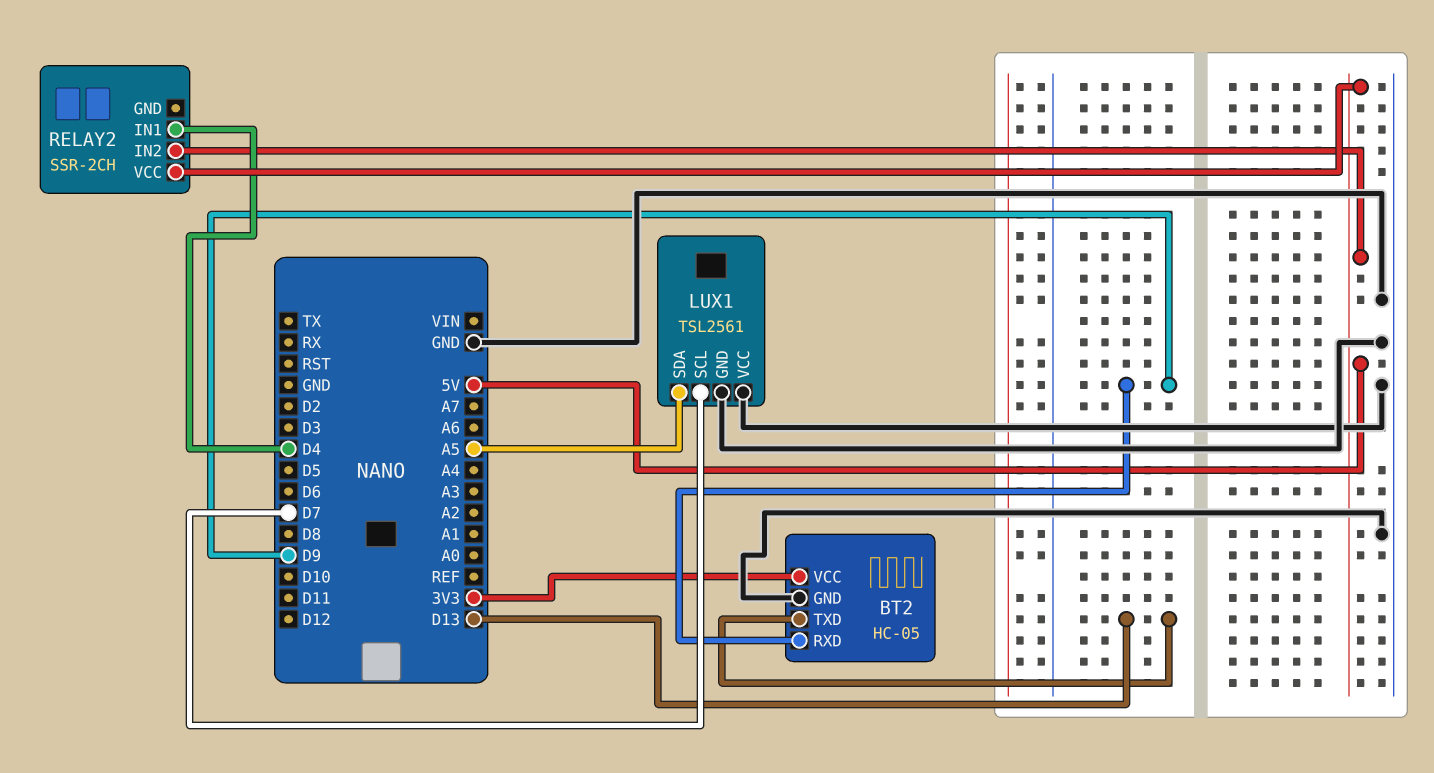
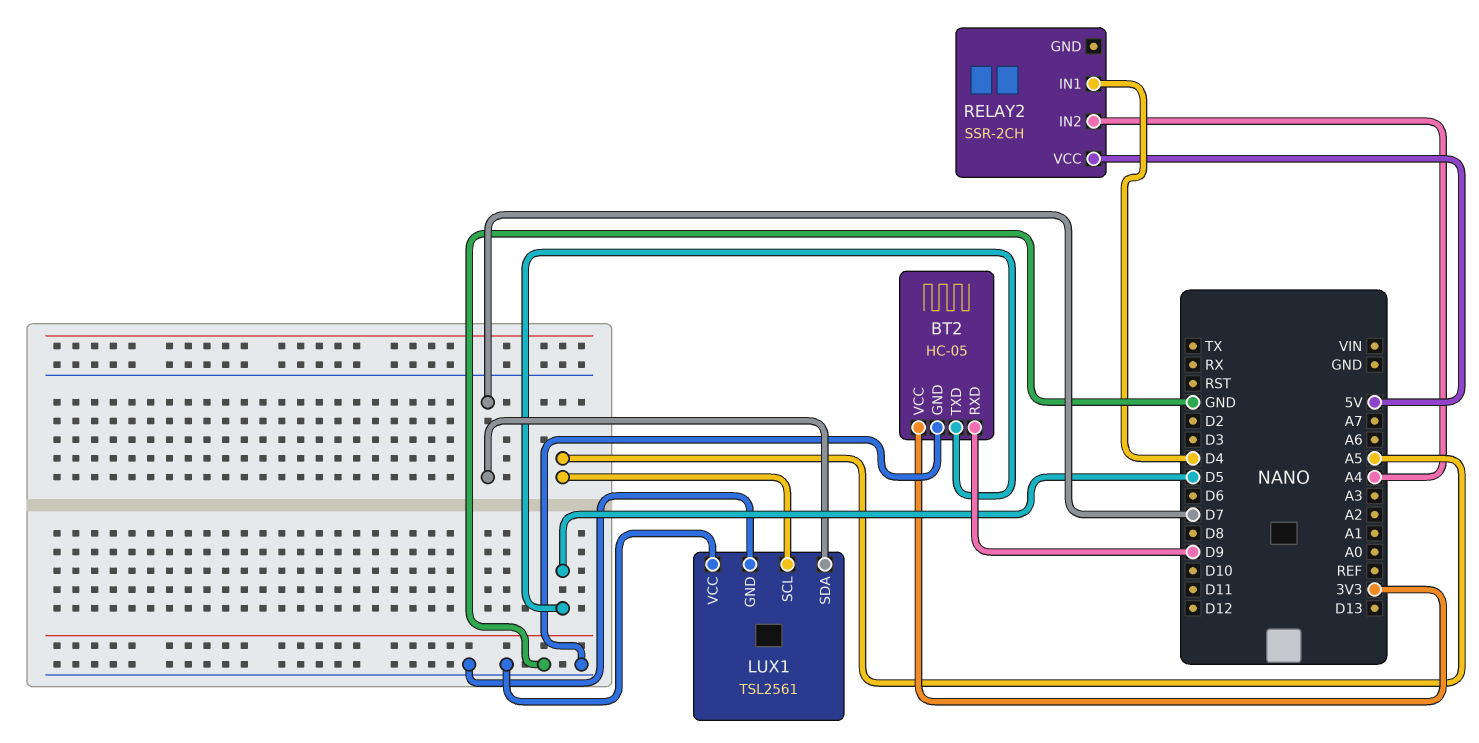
BT2 pin TXD: D13 -> D5
LUX1 pin SCL: D7 -> A5
LUX1 pin SDA: A5 -> D7
RELAY2 pin IN2: 5V -> A4

